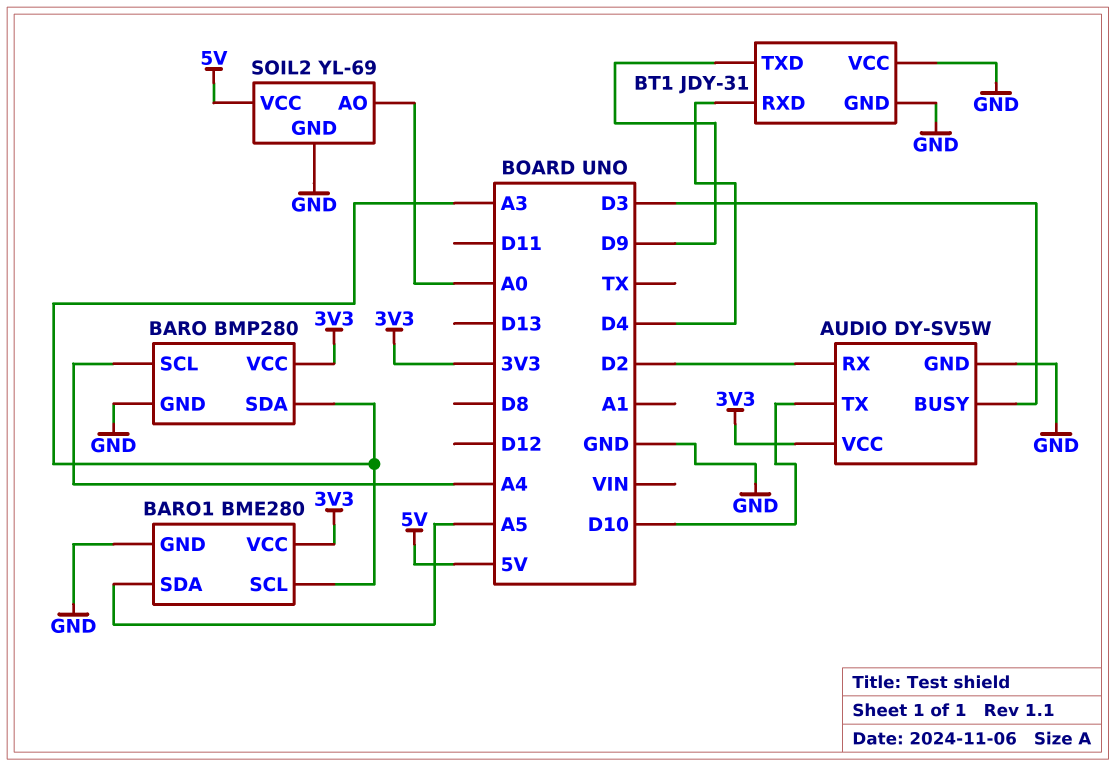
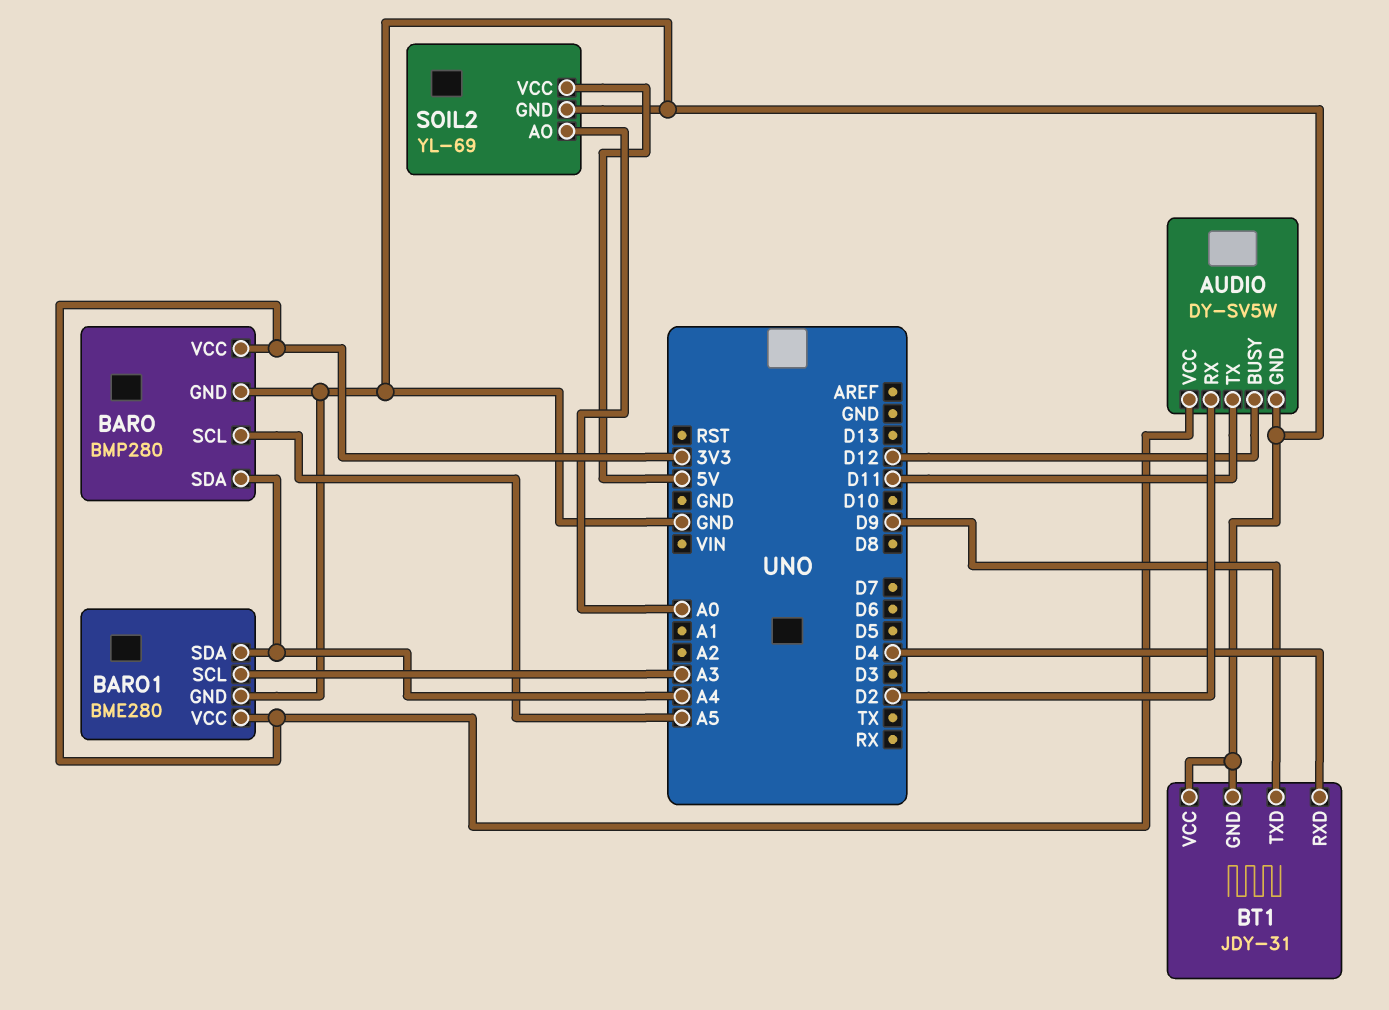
AUDIO pin BUSY: D3 -> D12
AUDIO pin TX: D10 -> D11
BARO pin SCL: A4 -> A5
BARO pin SDA: A3 -> A4
BARO1 pin SDA: A5 -> A4

